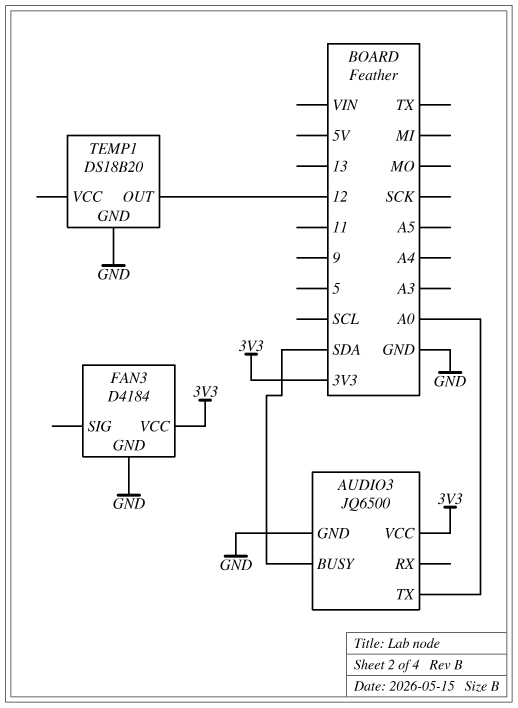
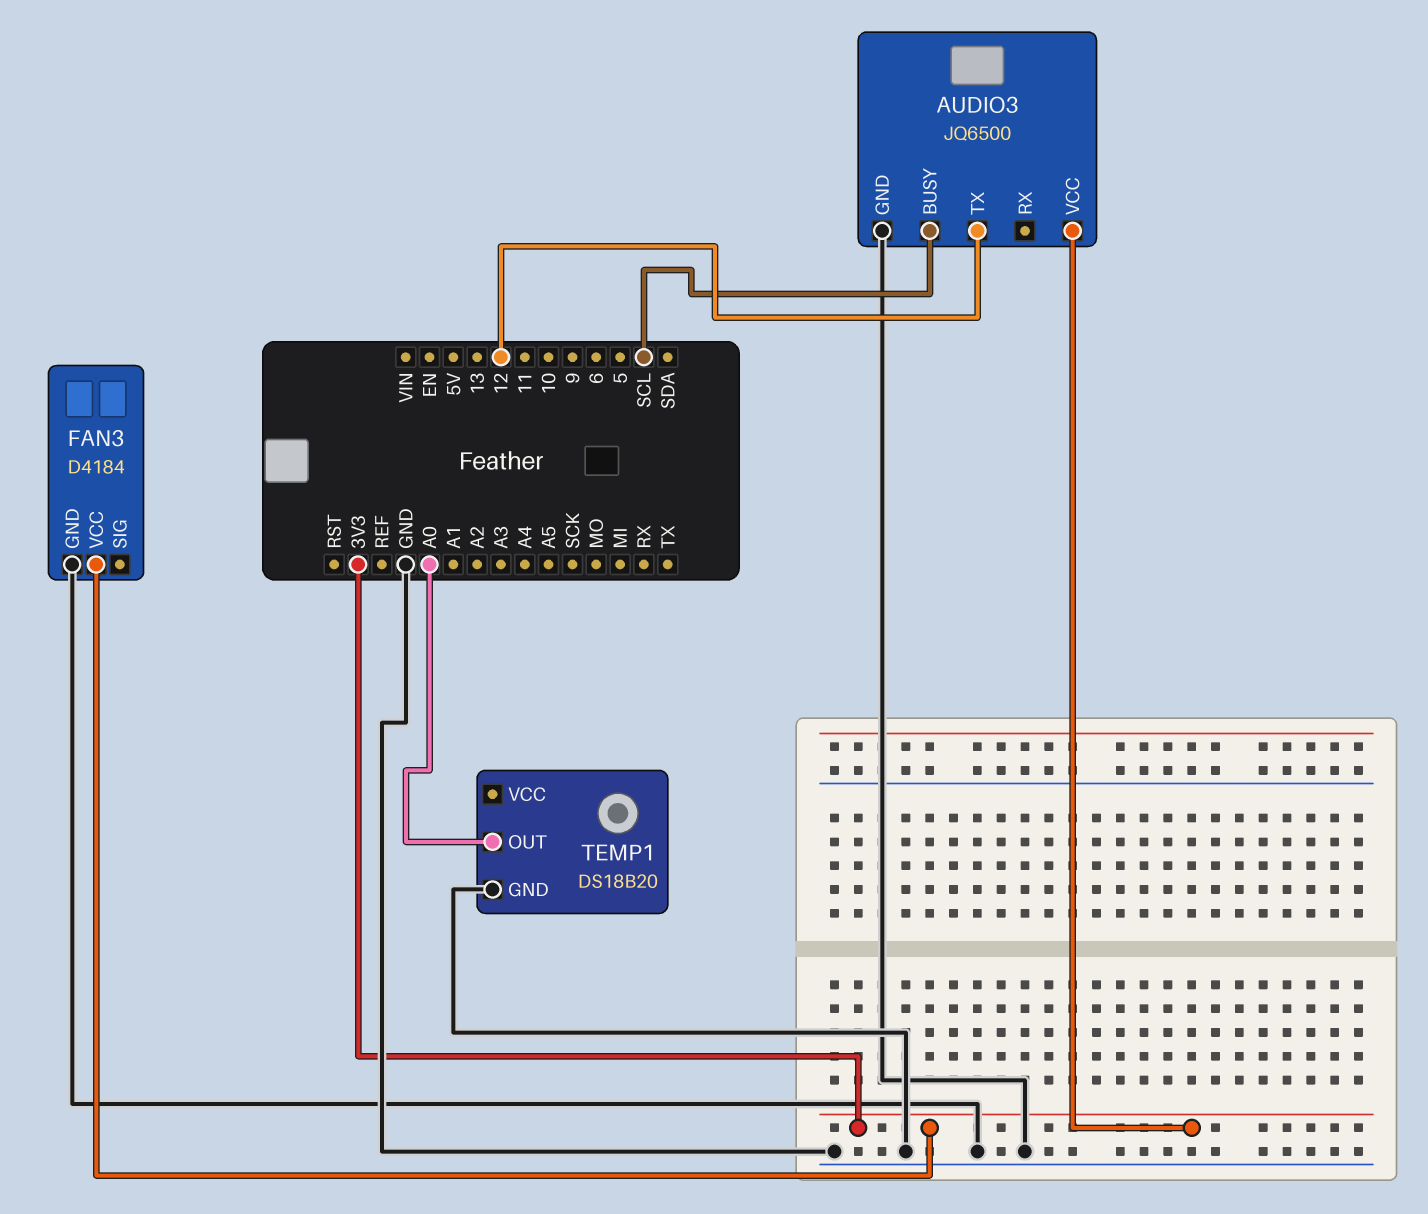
AUDIO3 pin BUSY: SDA -> SCL
AUDIO3 pin TX: A0 -> 12
TEMP1 pin OUT: 12 -> A0

